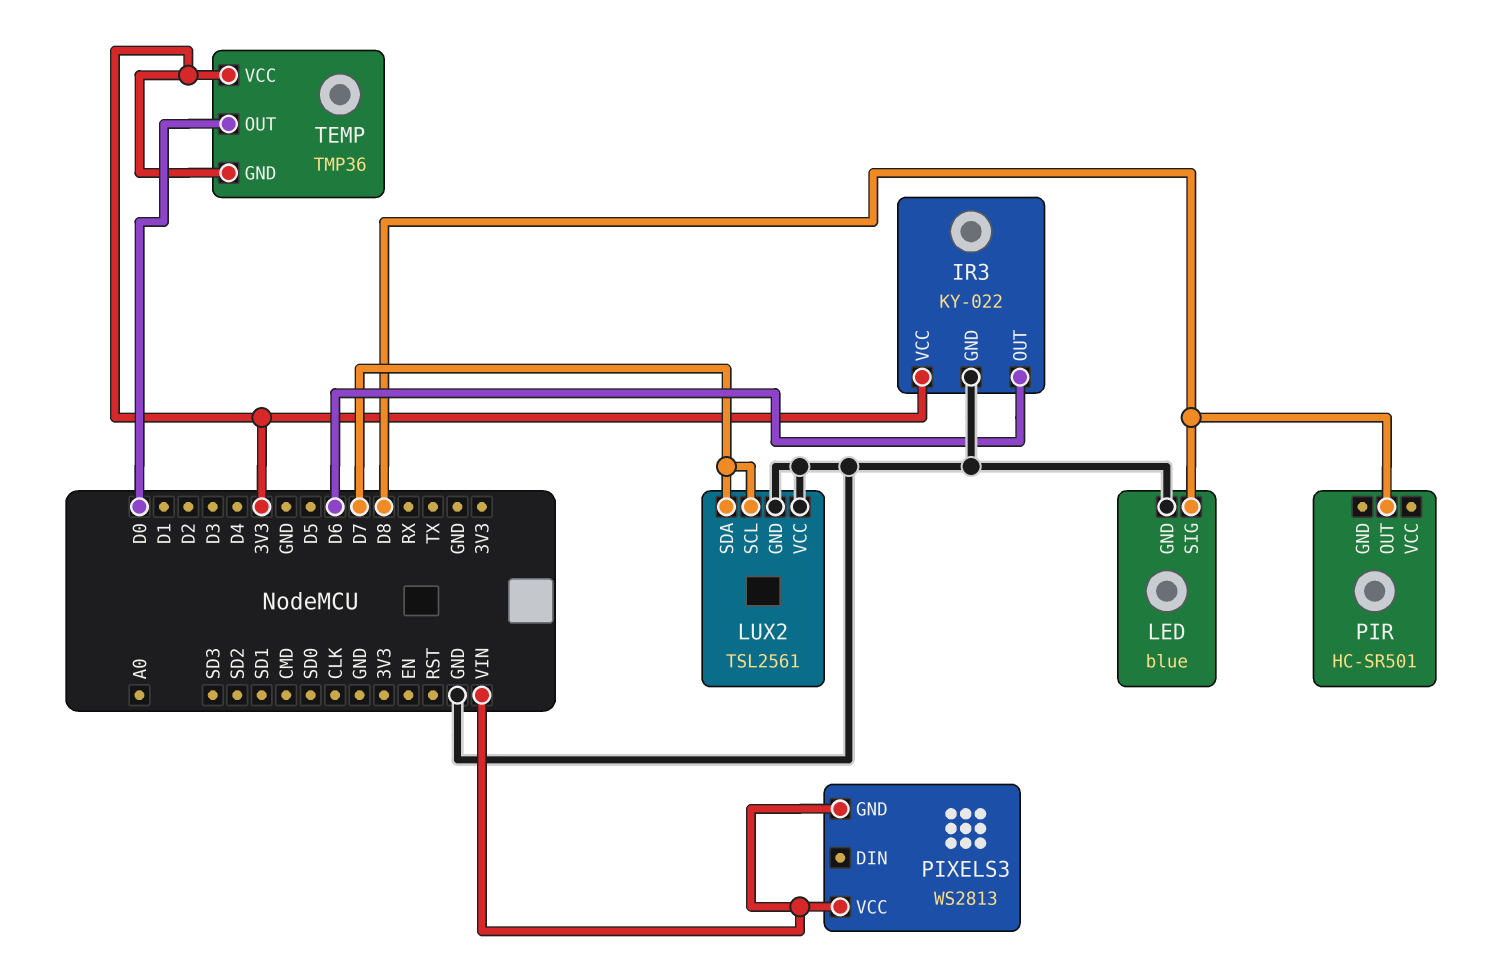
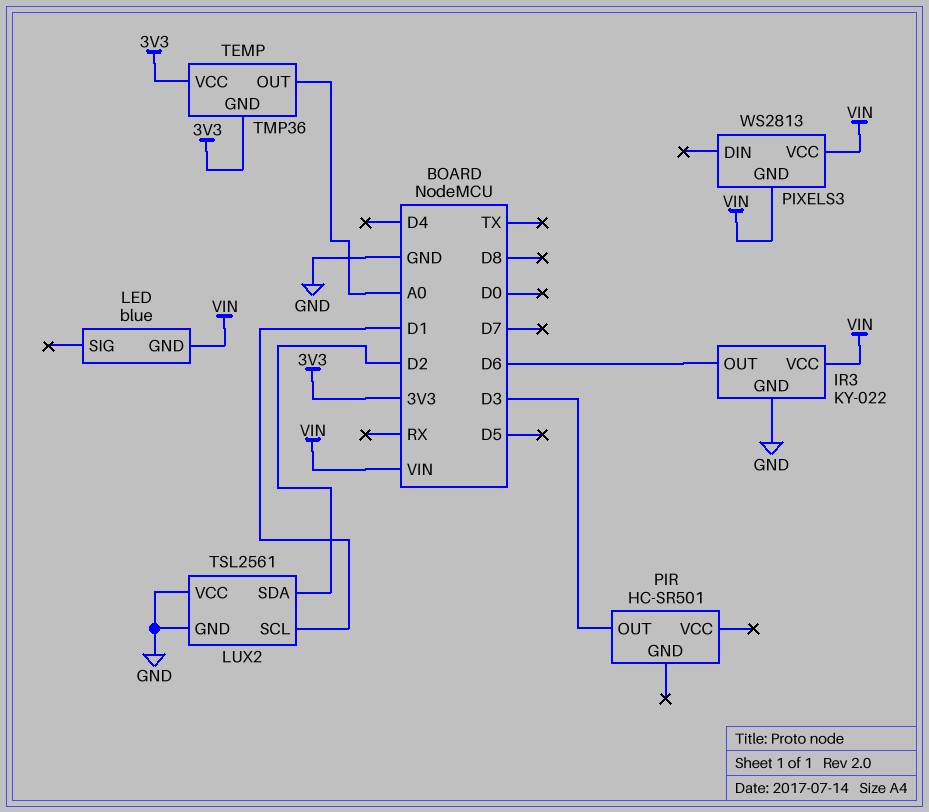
IR3 pin VCC: 3V3 -> VIN
LED pin GND: GND -> VIN
LED pin SIG: D8 -> none
LUX2 pin SCL: D7 -> D1
LUX2 pin SDA: D7 -> D2
PIR pin OUT: D8 -> D3
TEMP pin OUT: D0 -> A0

